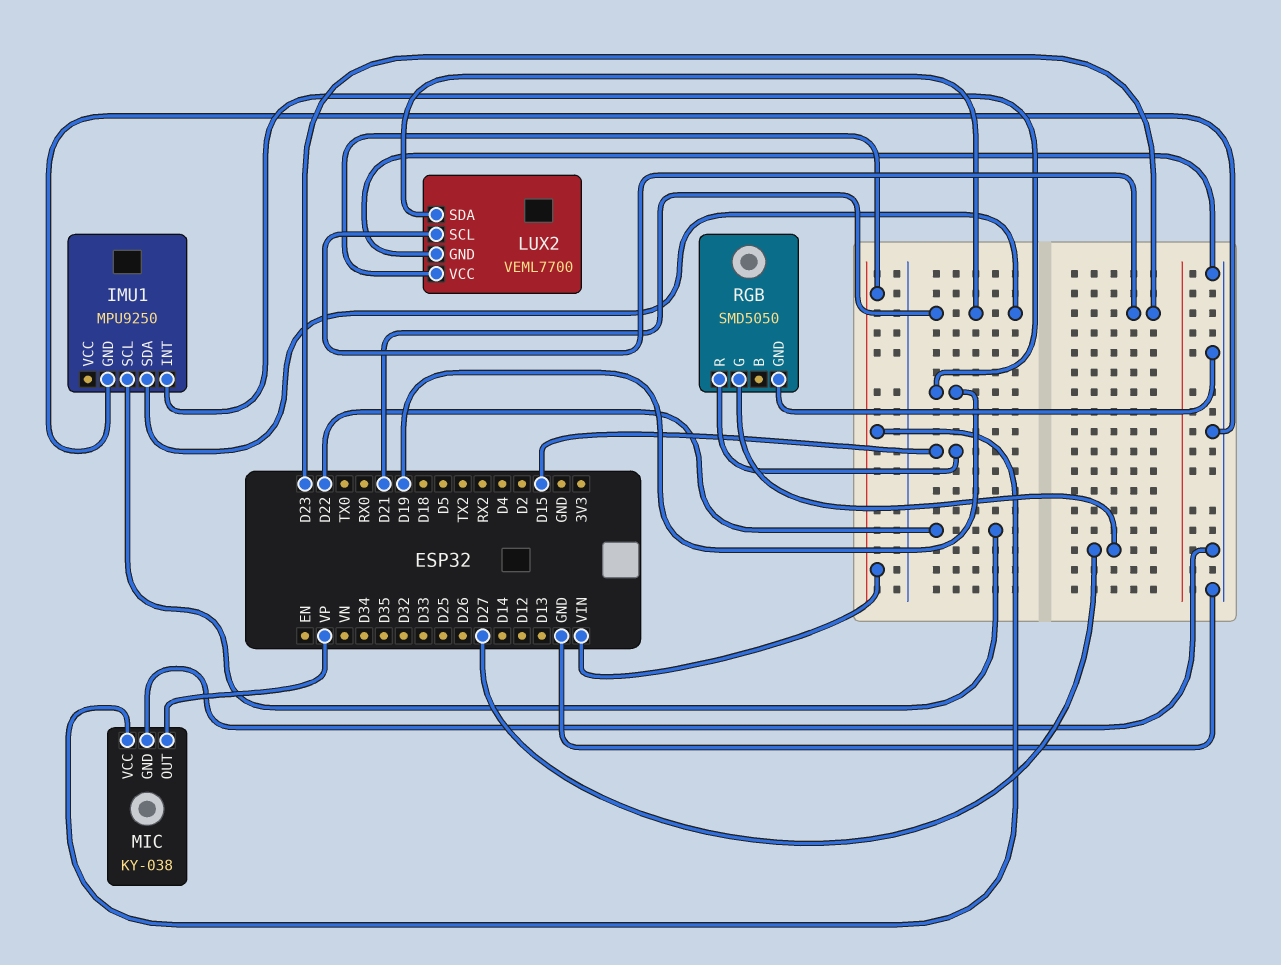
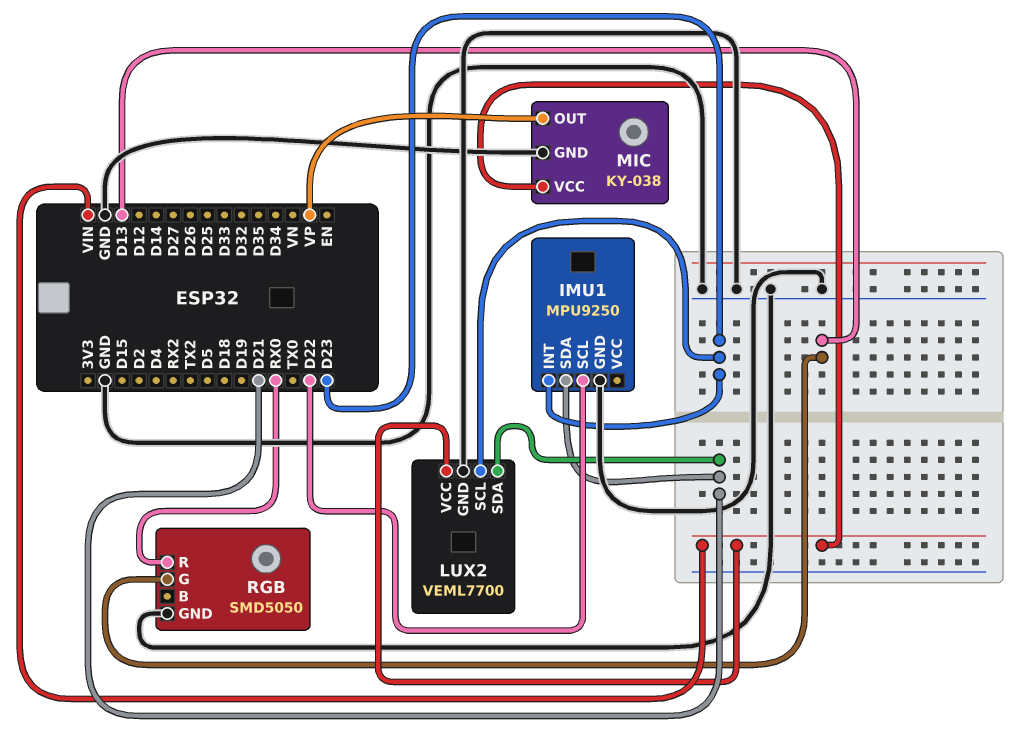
IMU1 pin INT: D19 -> D23
RGB pin G: D27 -> D13
RGB pin R: D15 -> RX0

